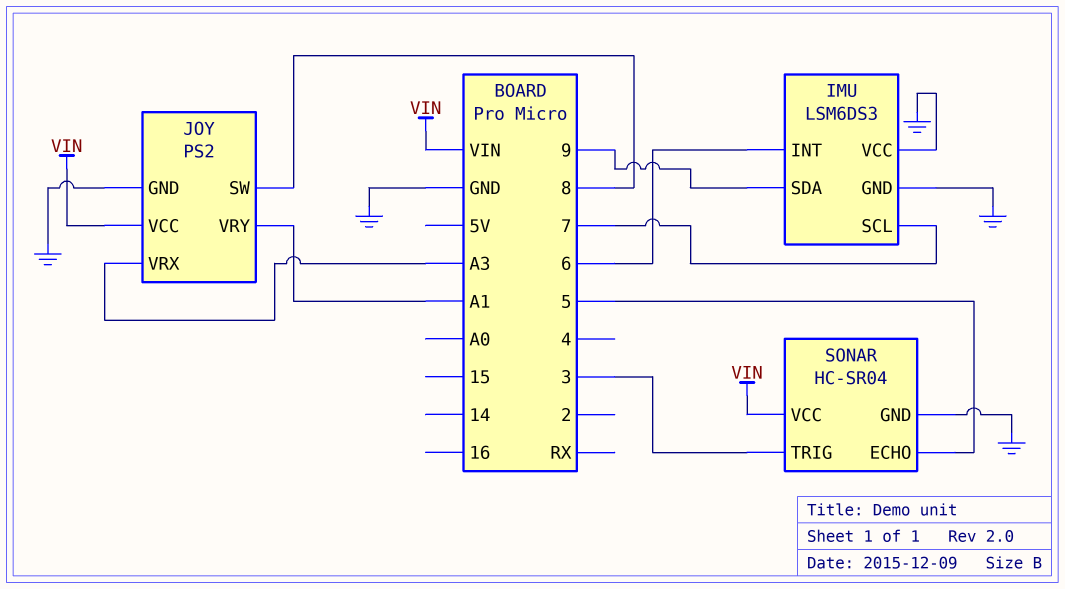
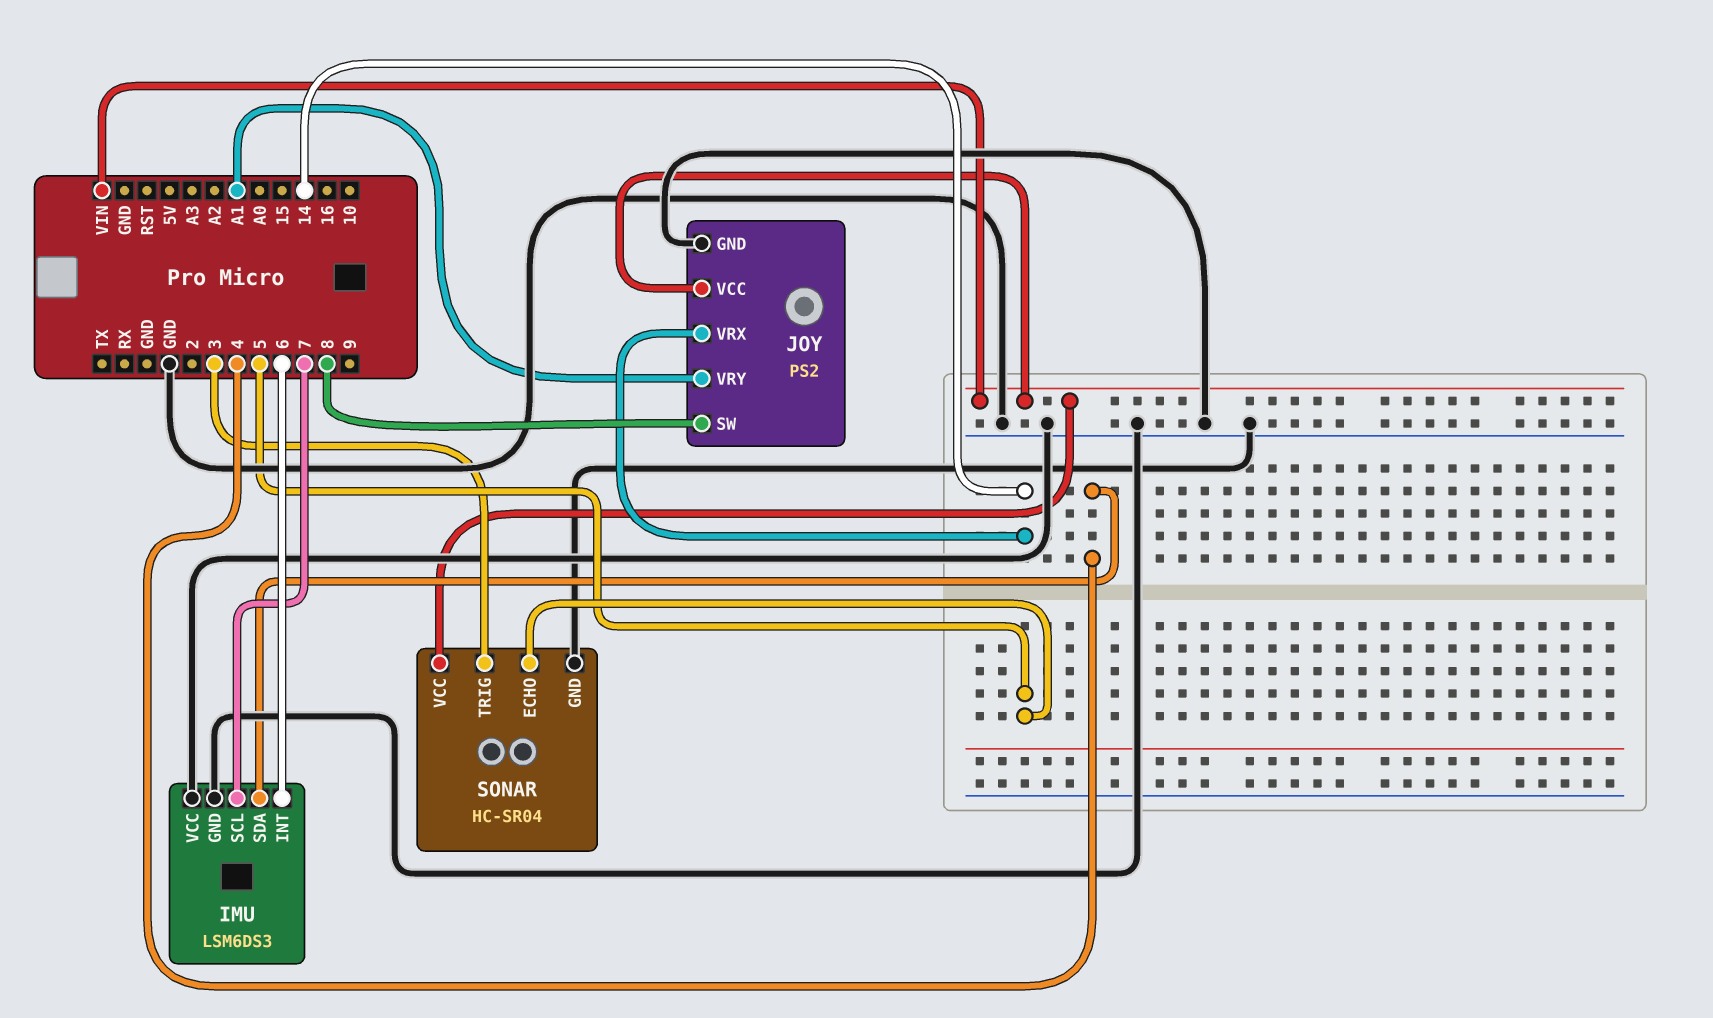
IMU pin SDA: 9 -> 4
JOY pin VRX: A3 -> 14

